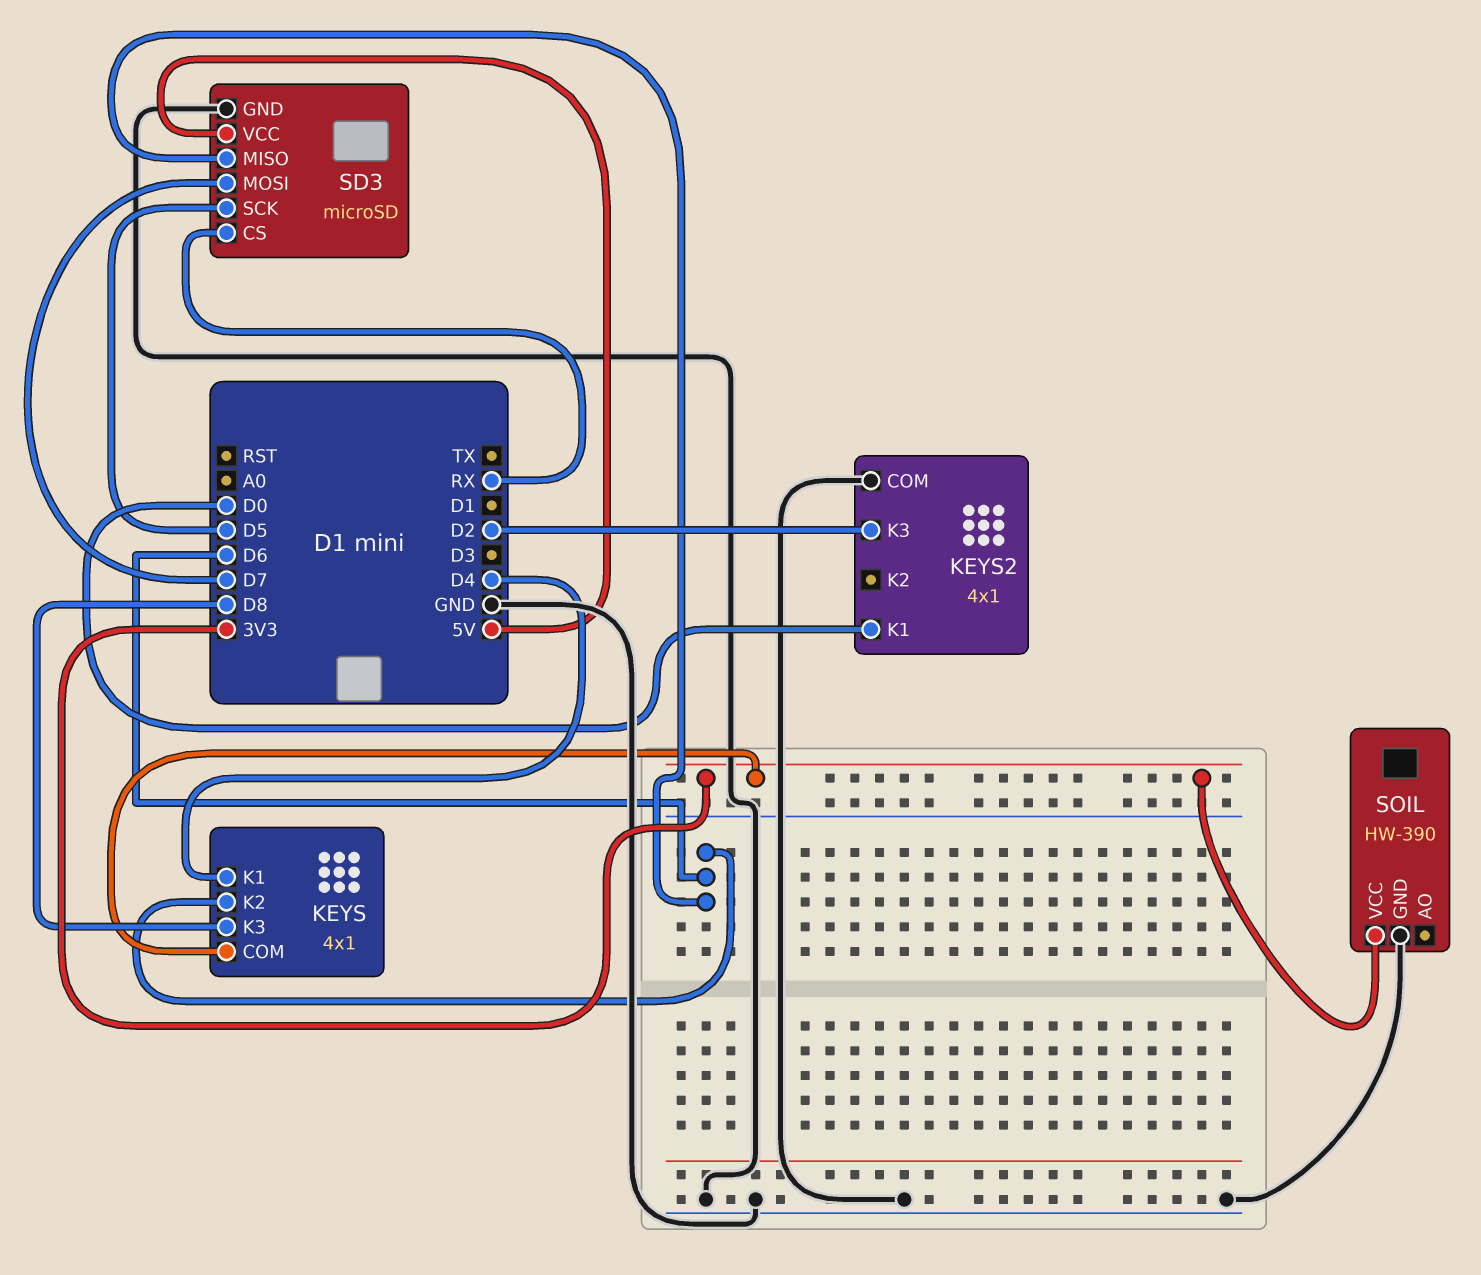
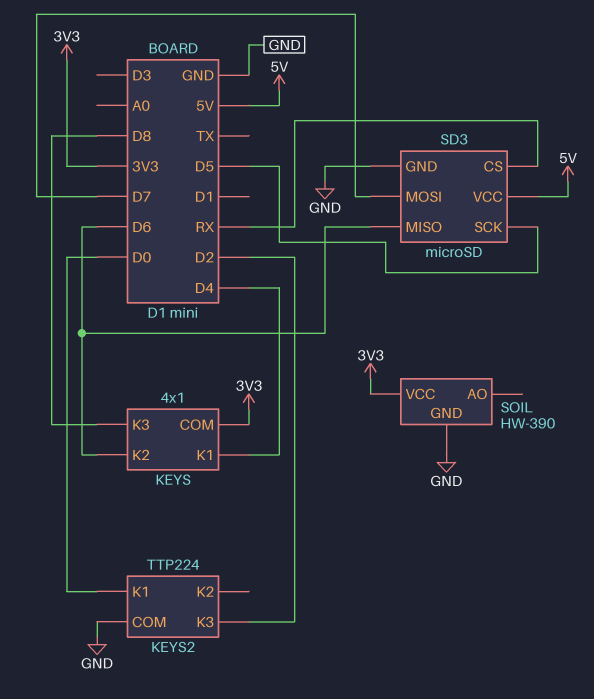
KEYS2: 4x1 -> TTP224

